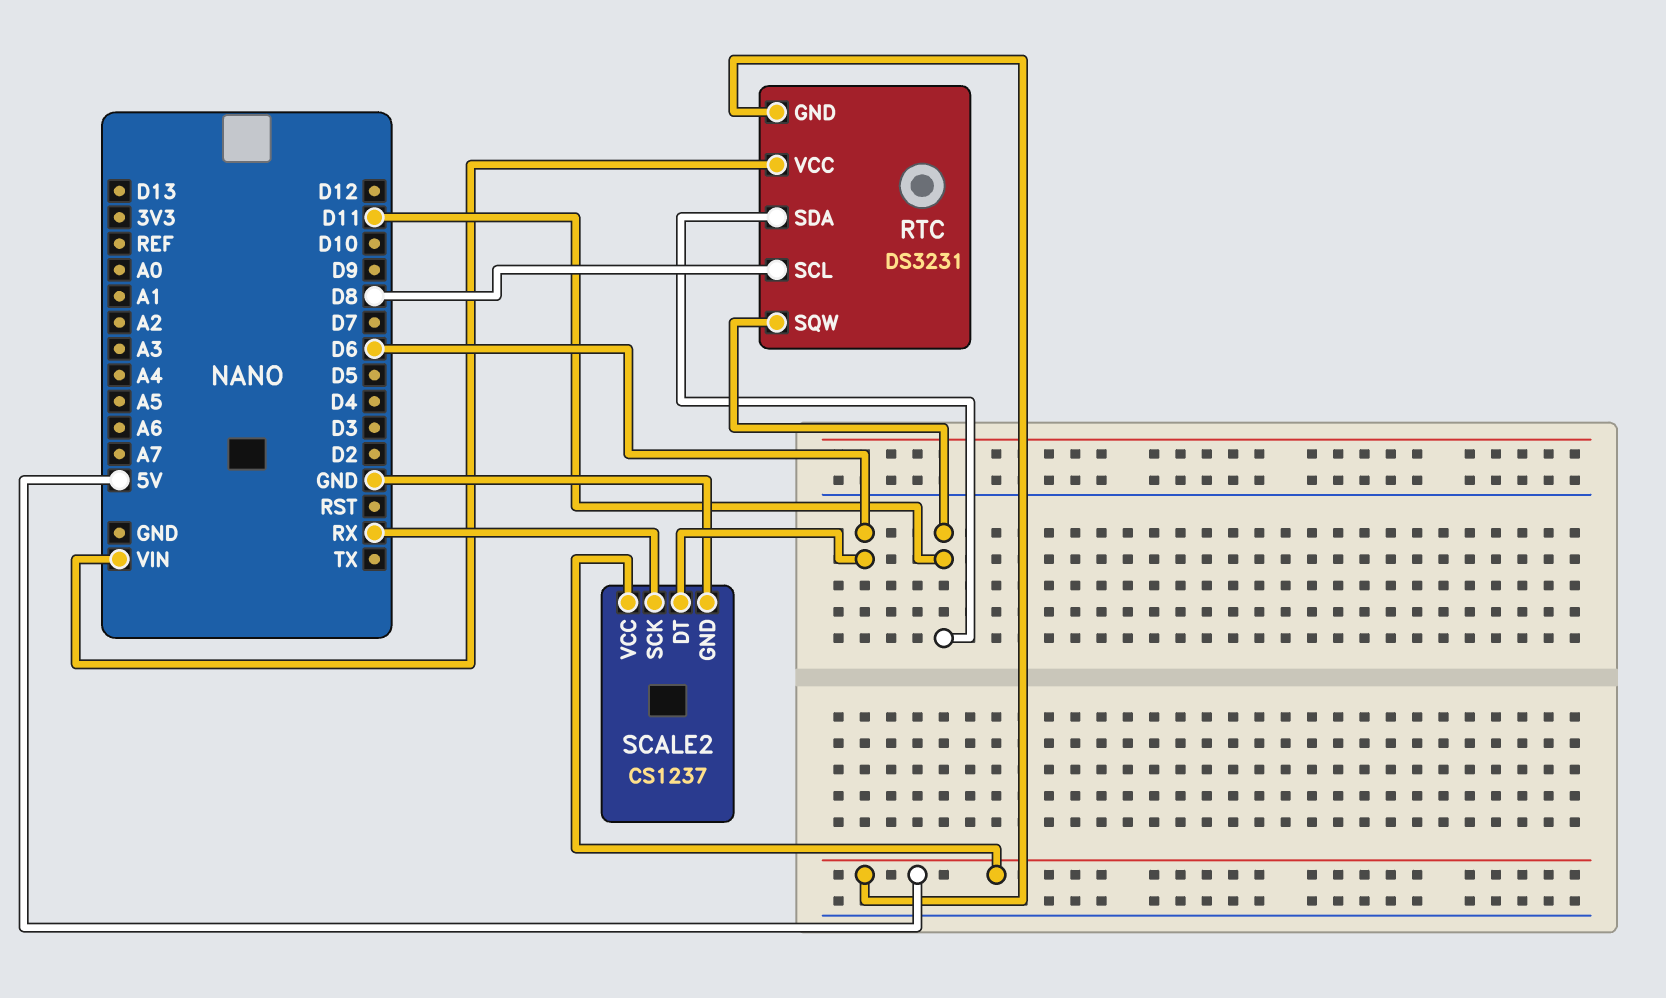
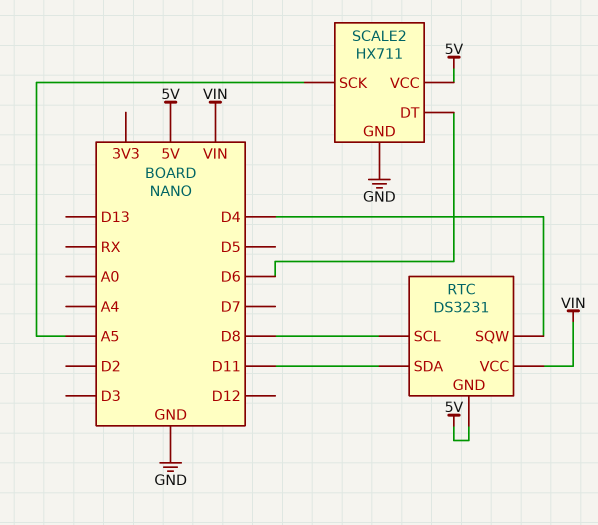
RTC pin SQW: D11 -> D4
SCALE2: CS1237 -> HX711
SCALE2 pin SCK: RX -> A5

